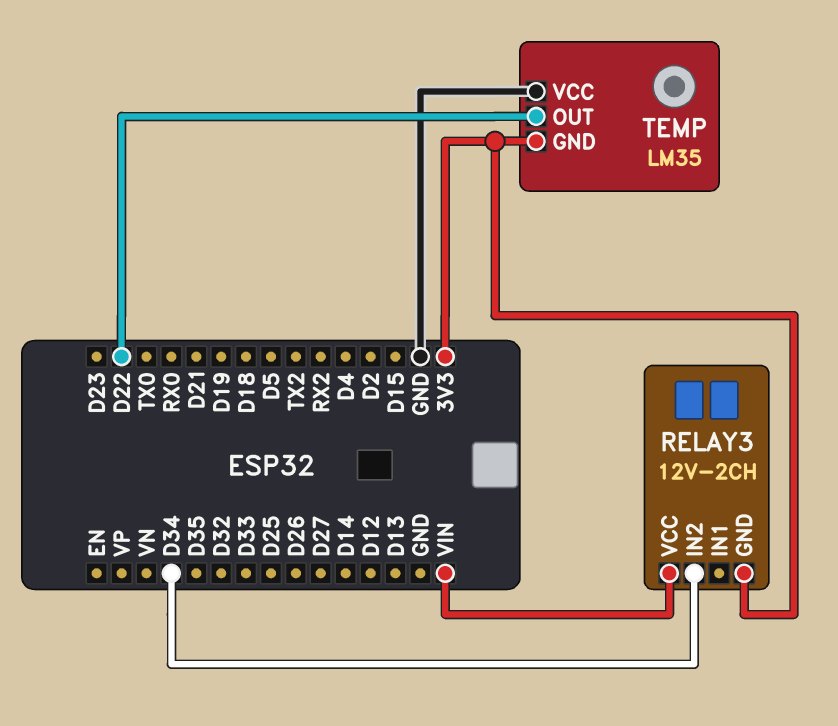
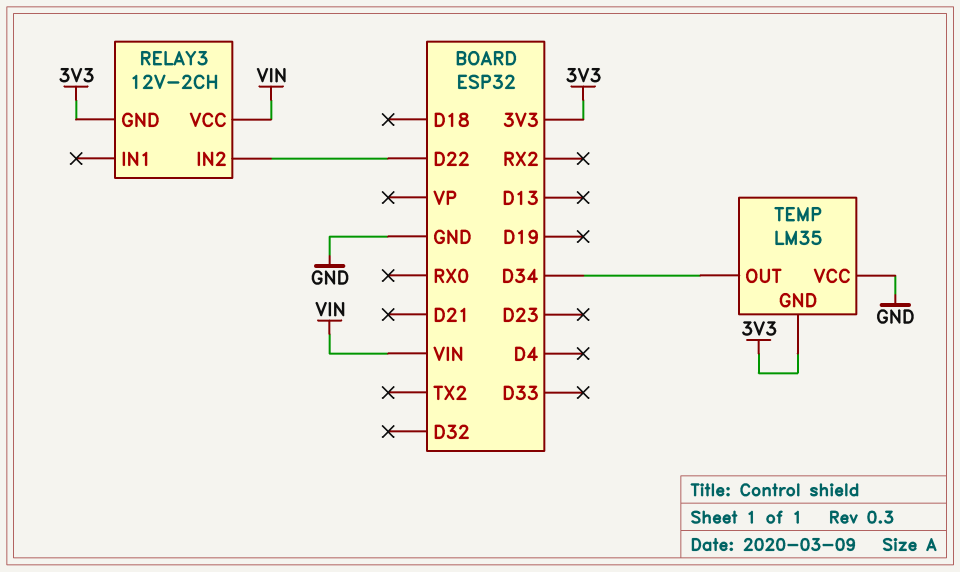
RELAY3 pin IN2: D34 -> D22
TEMP pin OUT: D22 -> D34

